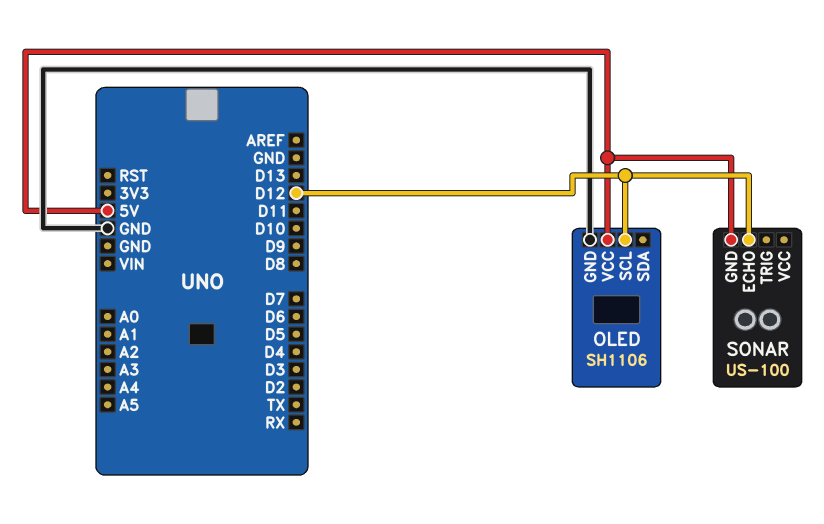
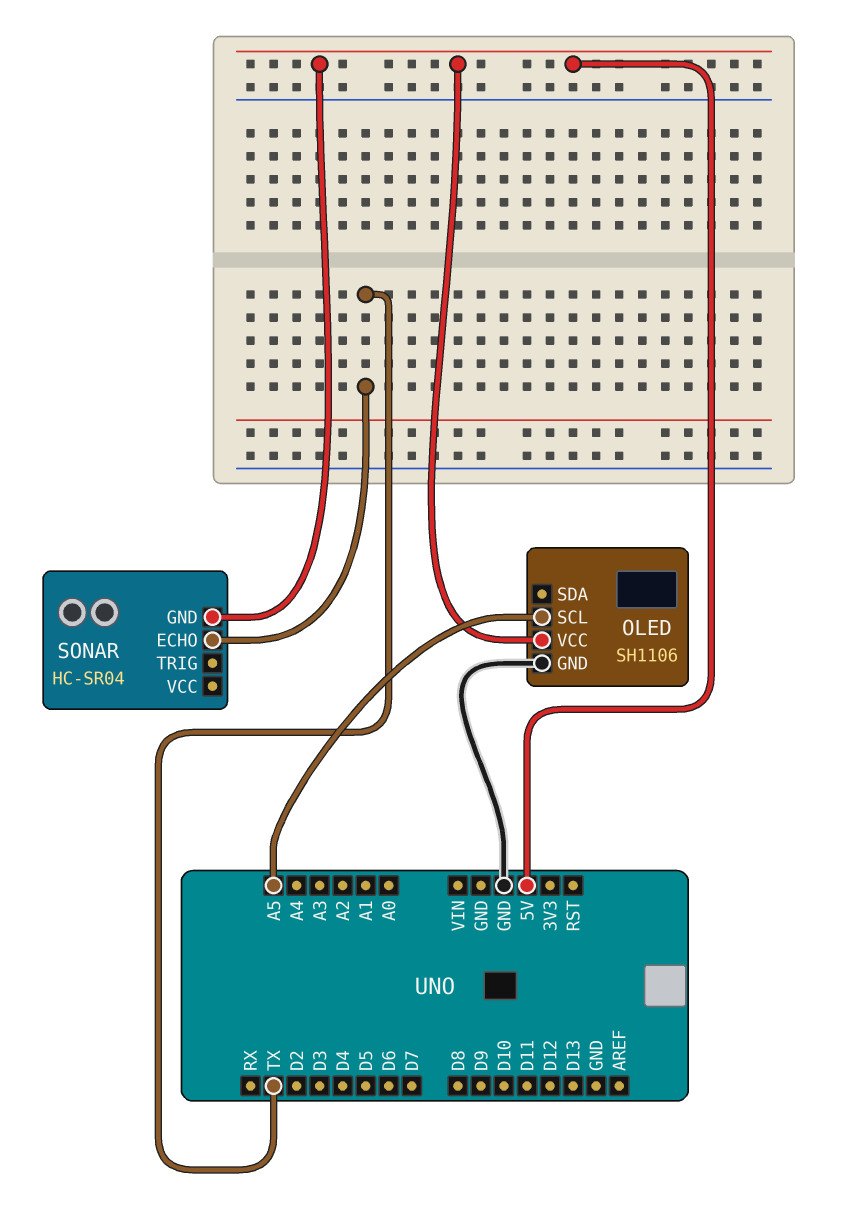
OLED pin SCL: D12 -> A5
SONAR: US-100 -> HC-SR04
SONAR pin ECHO: D12 -> TX

